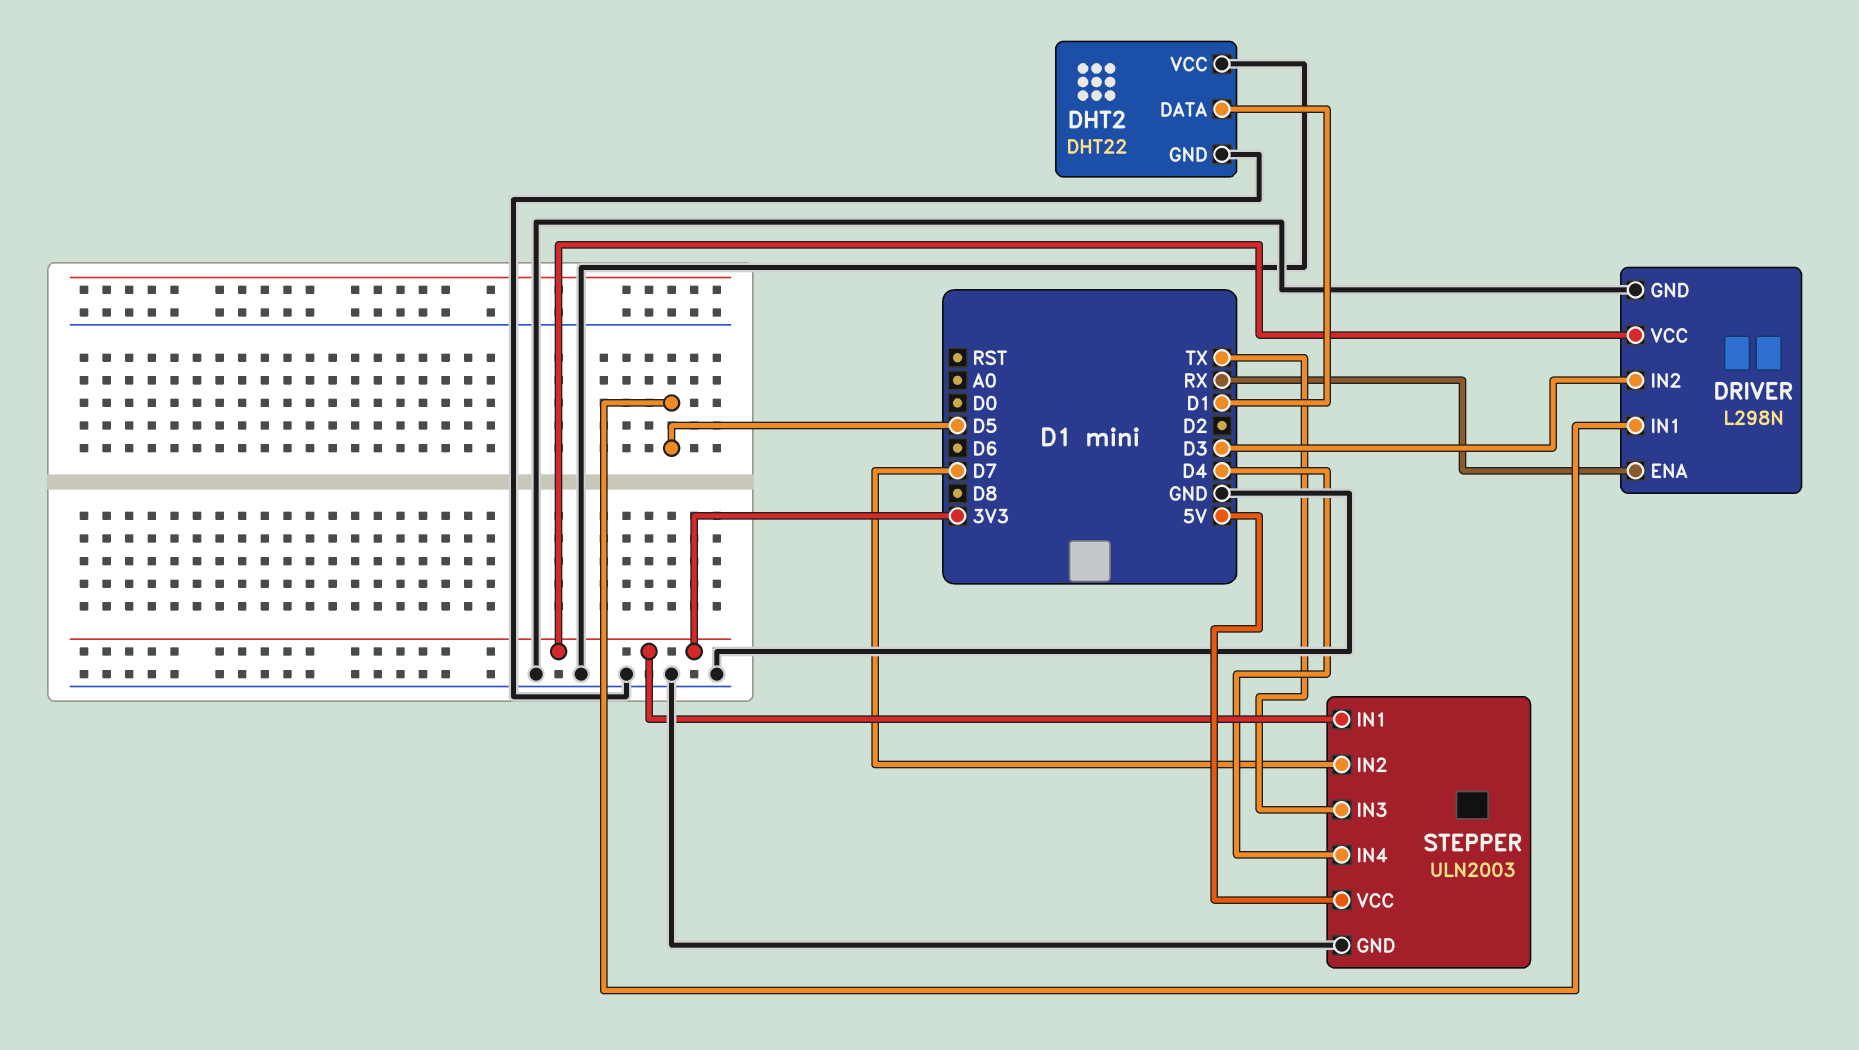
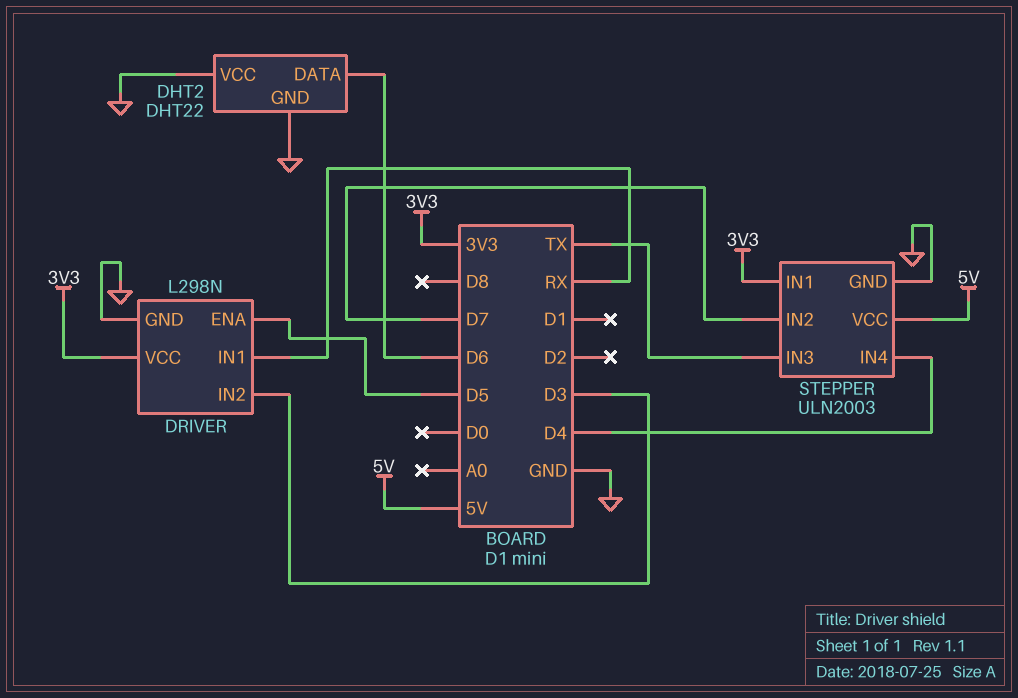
DHT2 pin DATA: D1 -> D6
DRIVER pin ENA: RX -> D5
DRIVER pin IN1: D5 -> RX

